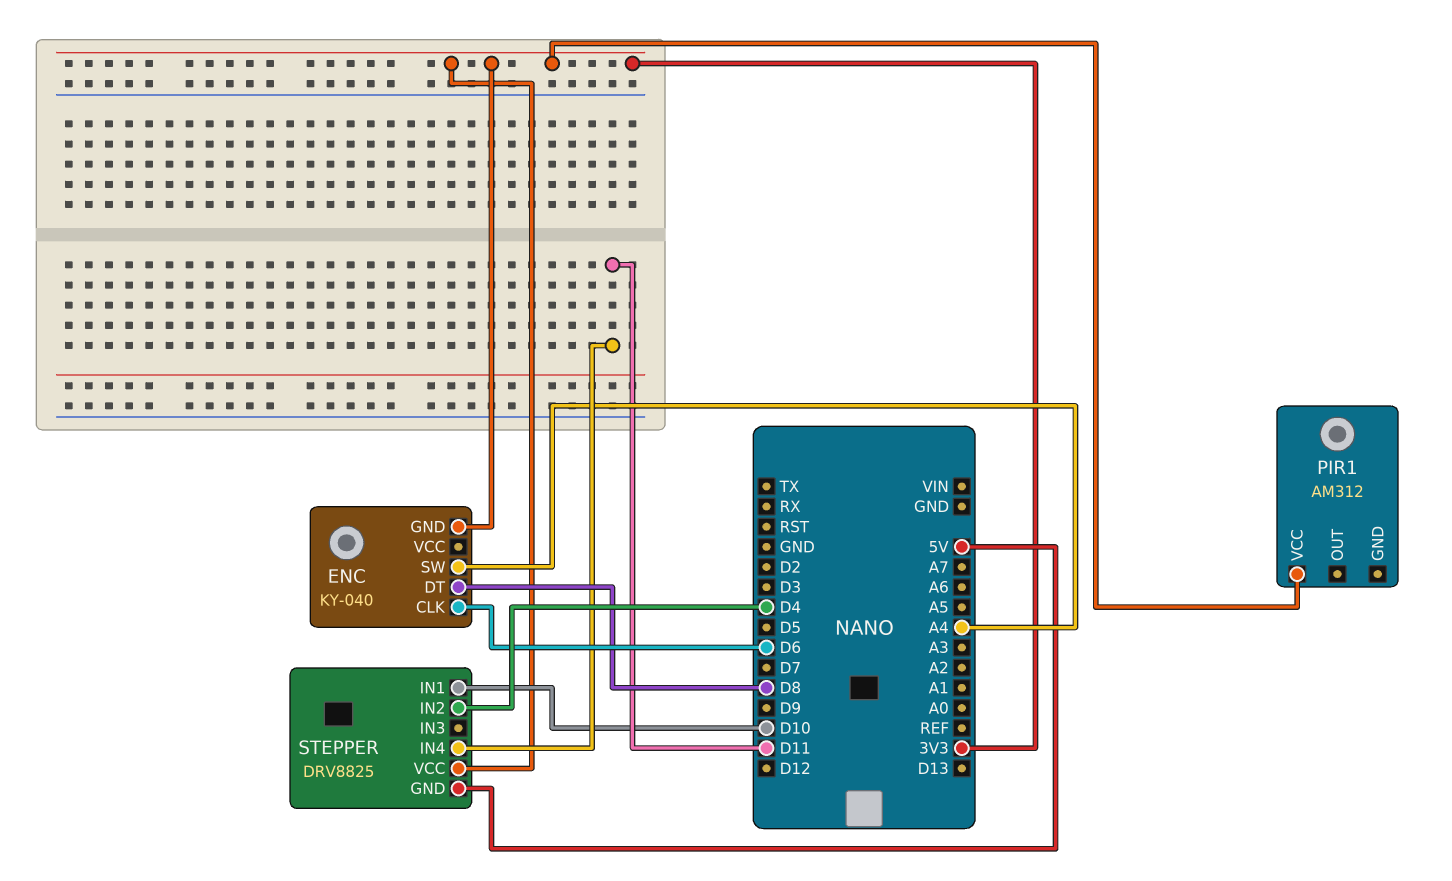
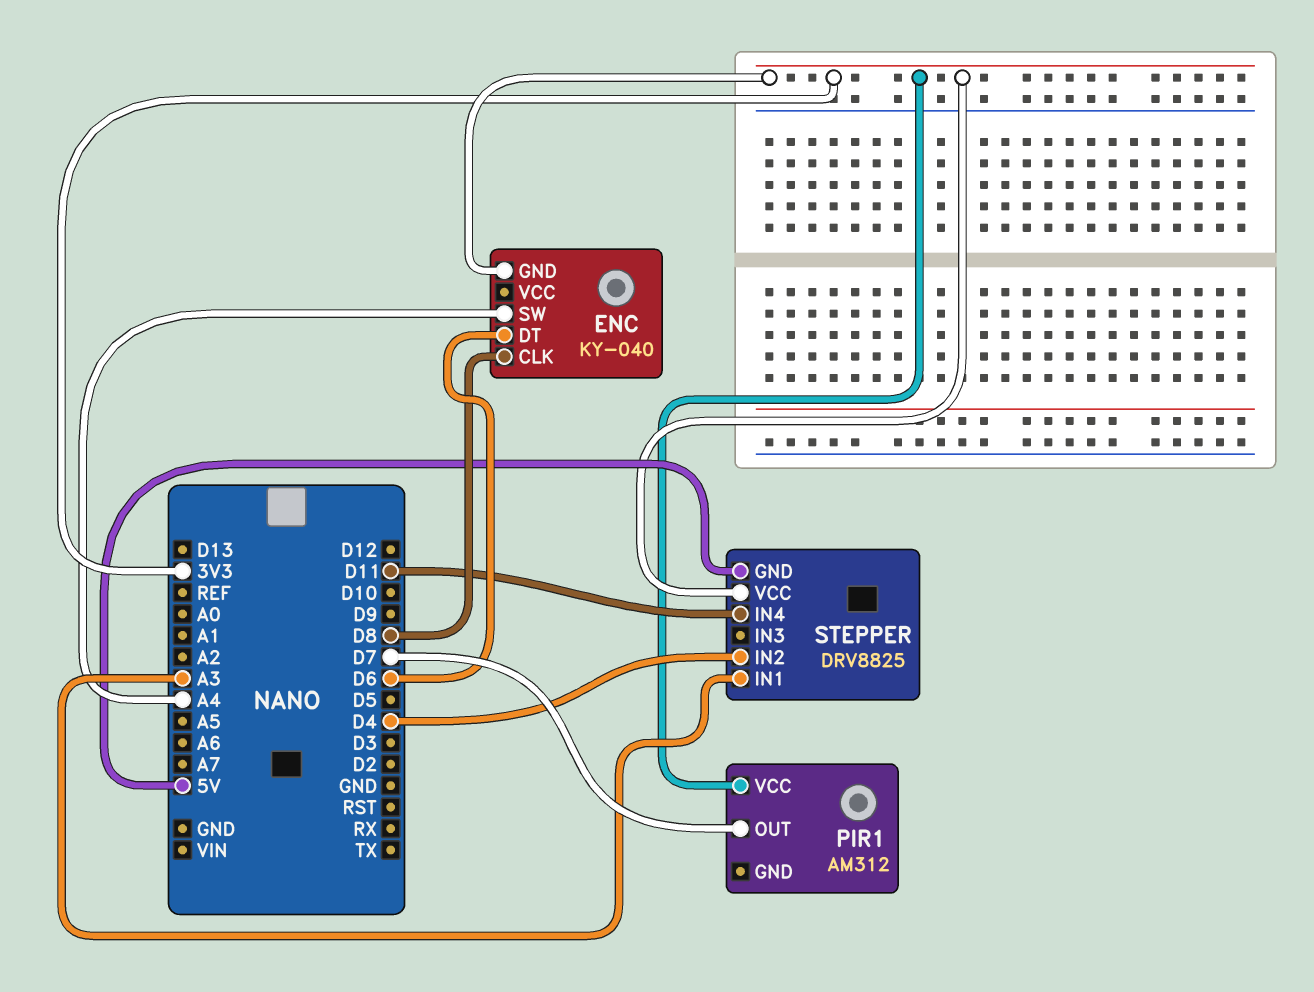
ENC pin CLK: D6 -> D8
ENC pin DT: D8 -> D6
PIR1 pin OUT: none -> D7
STEPPER pin IN1: D10 -> A3

